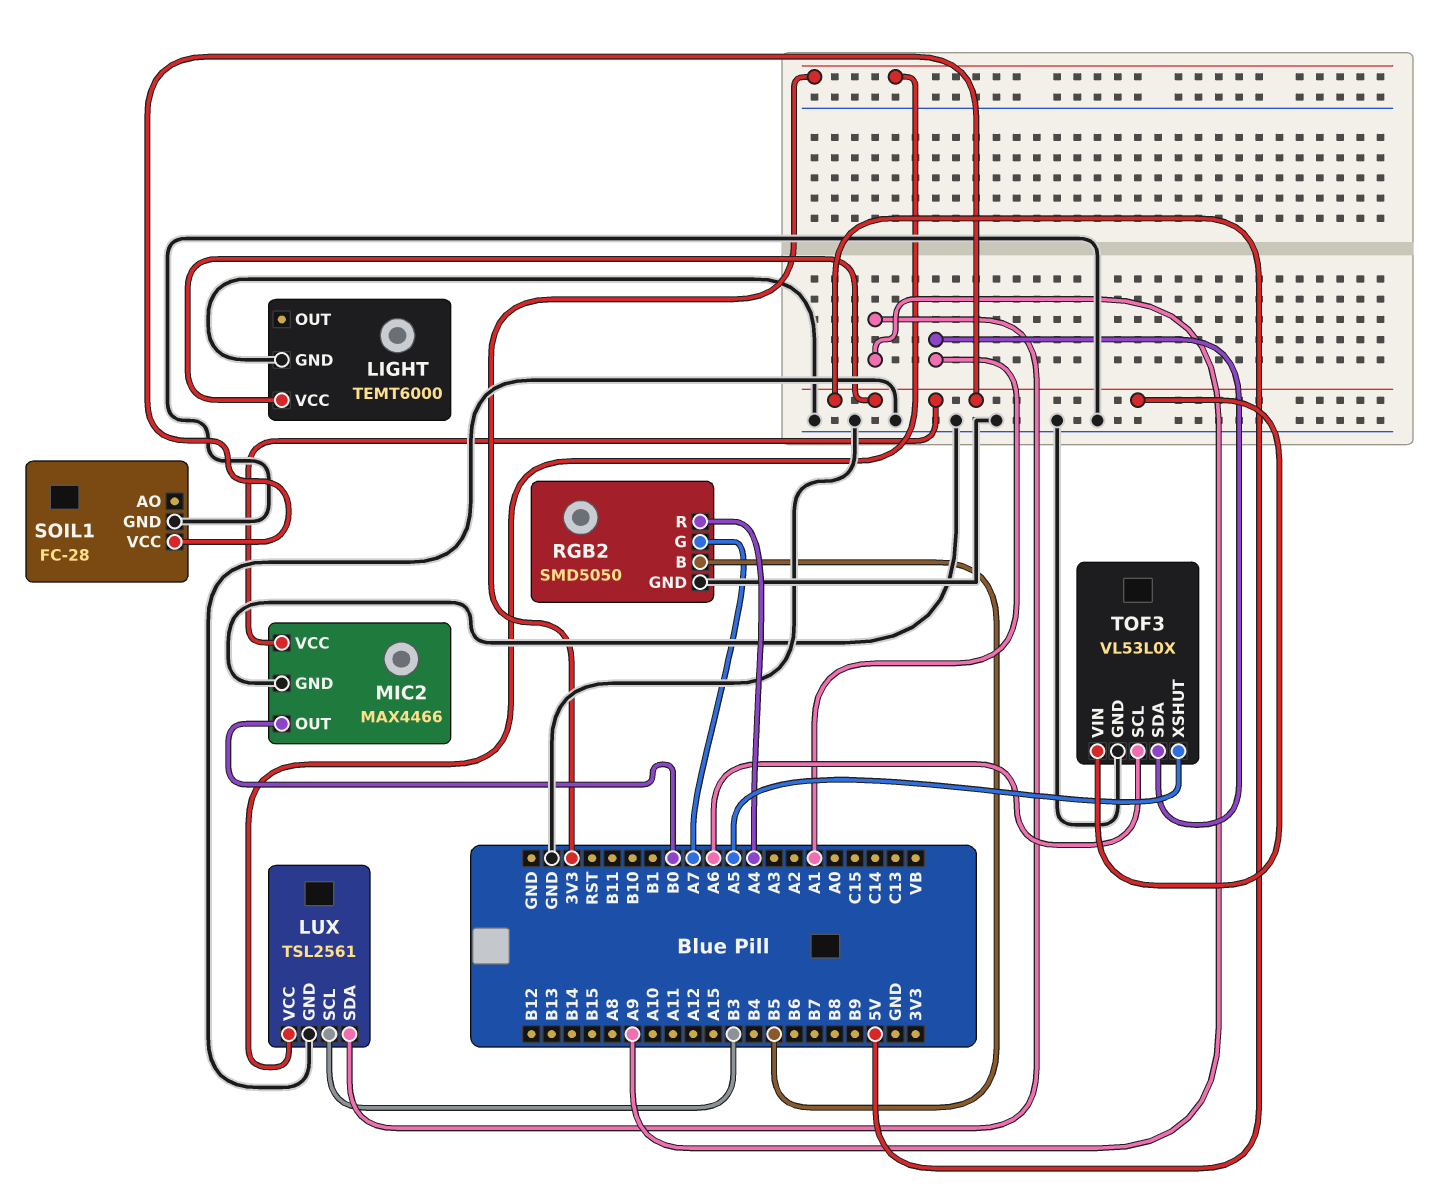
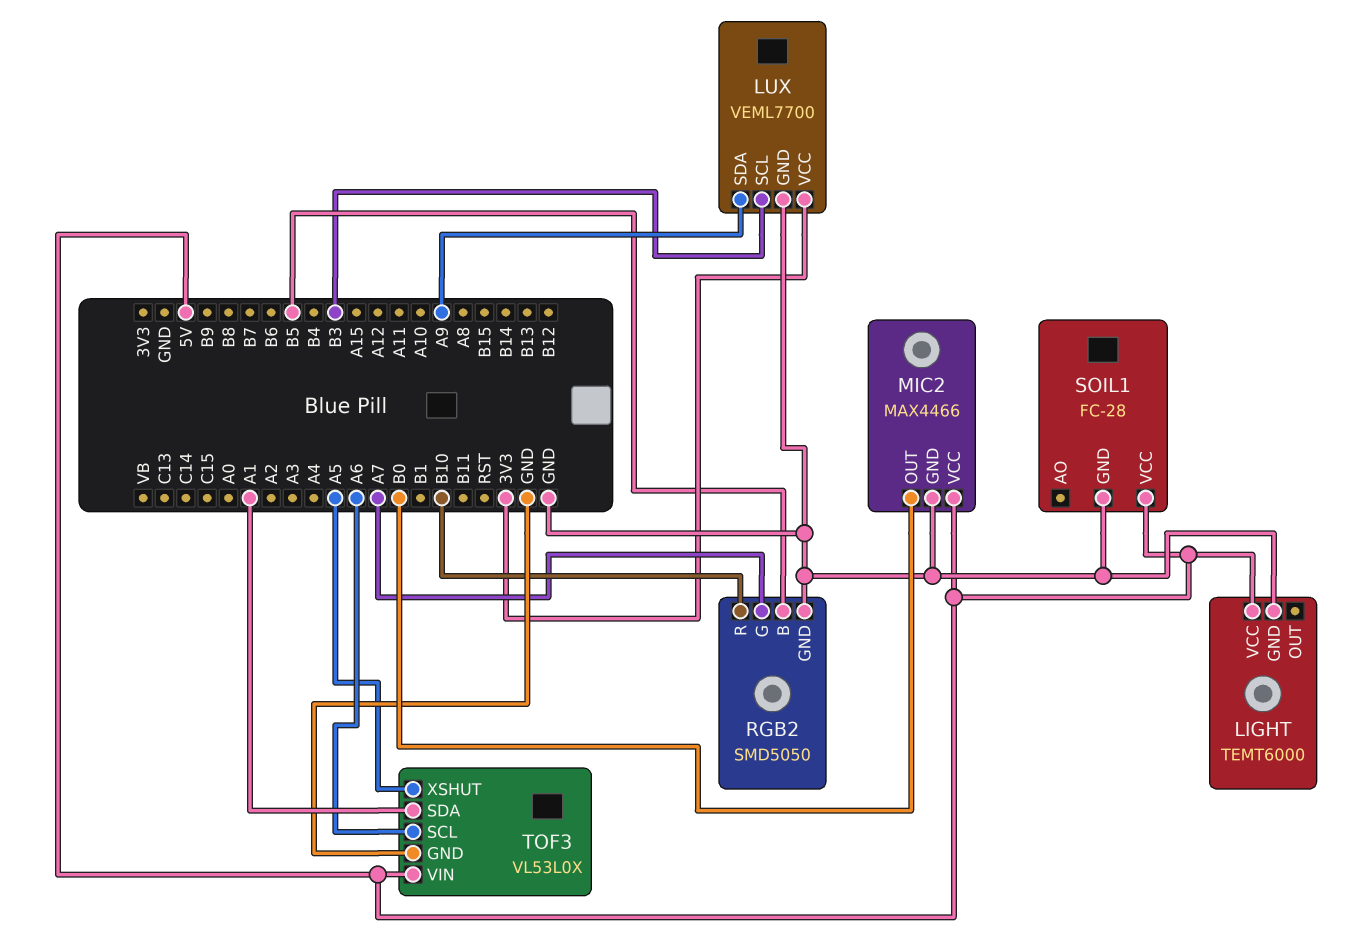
LUX: TSL2561 -> VEML7700
RGB2 pin R: A4 -> B10

